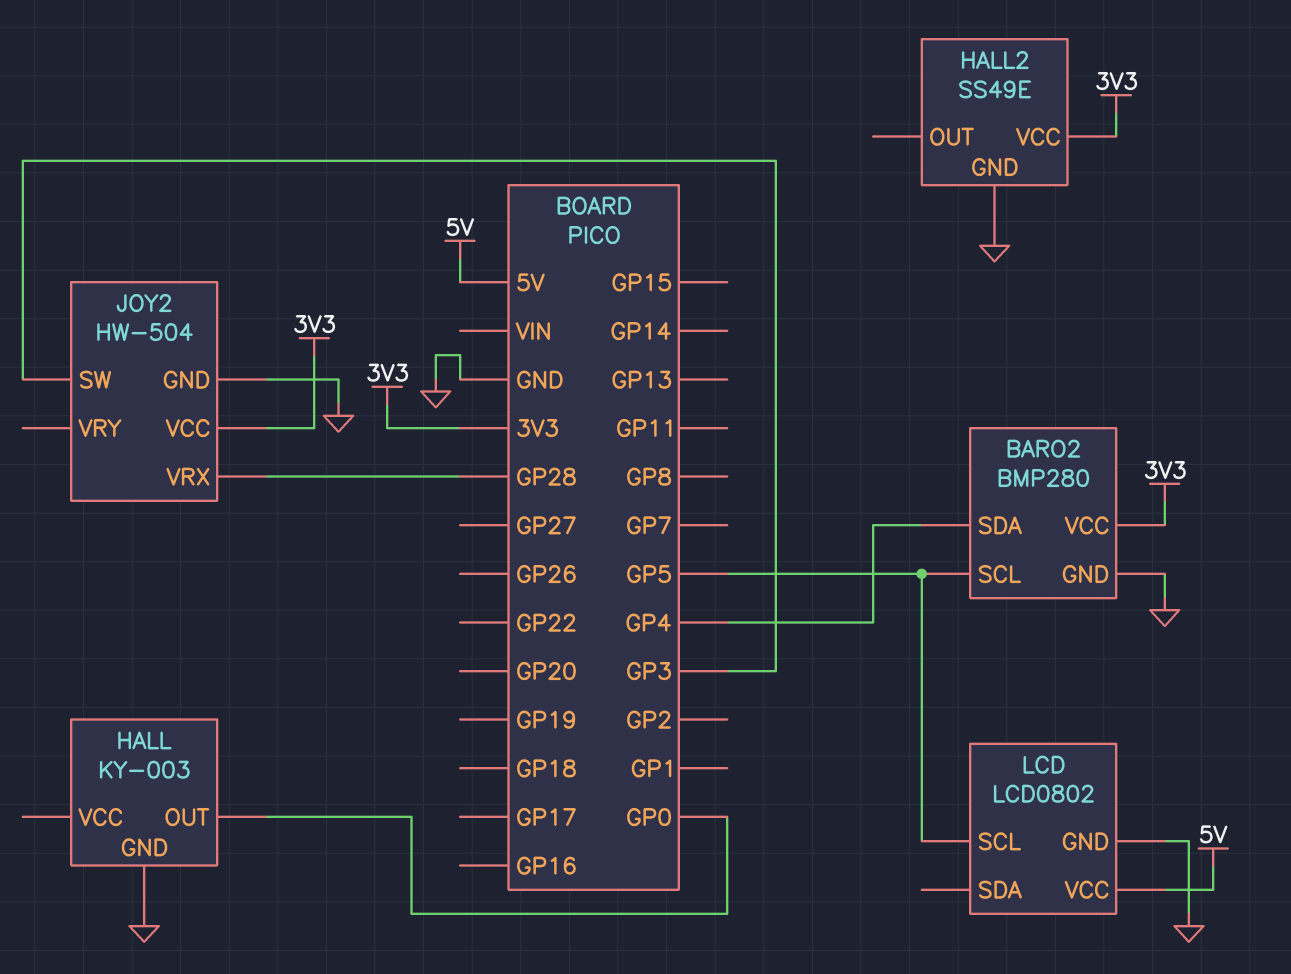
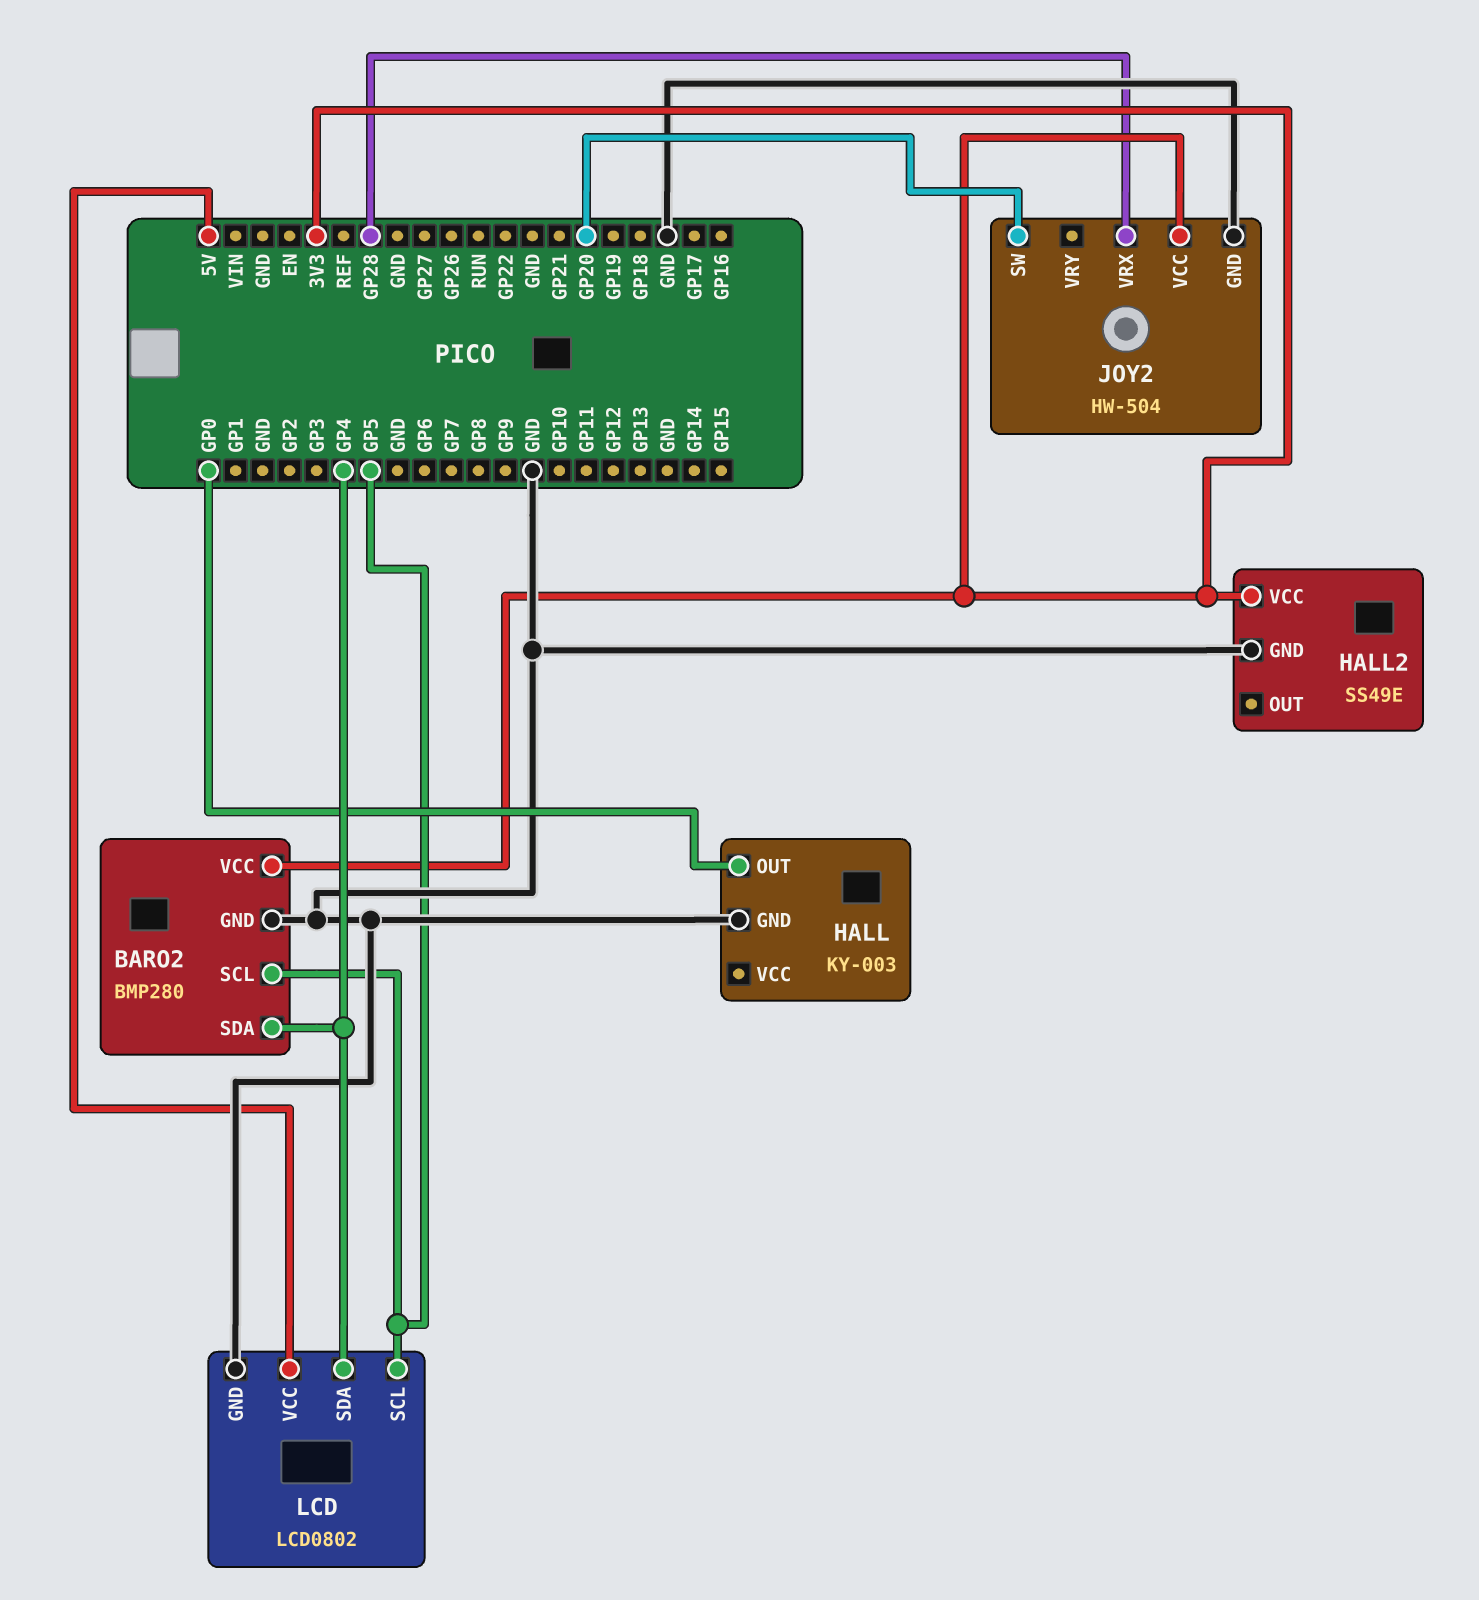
JOY2 pin SW: GP3 -> GP20
LCD pin SDA: none -> GP4

